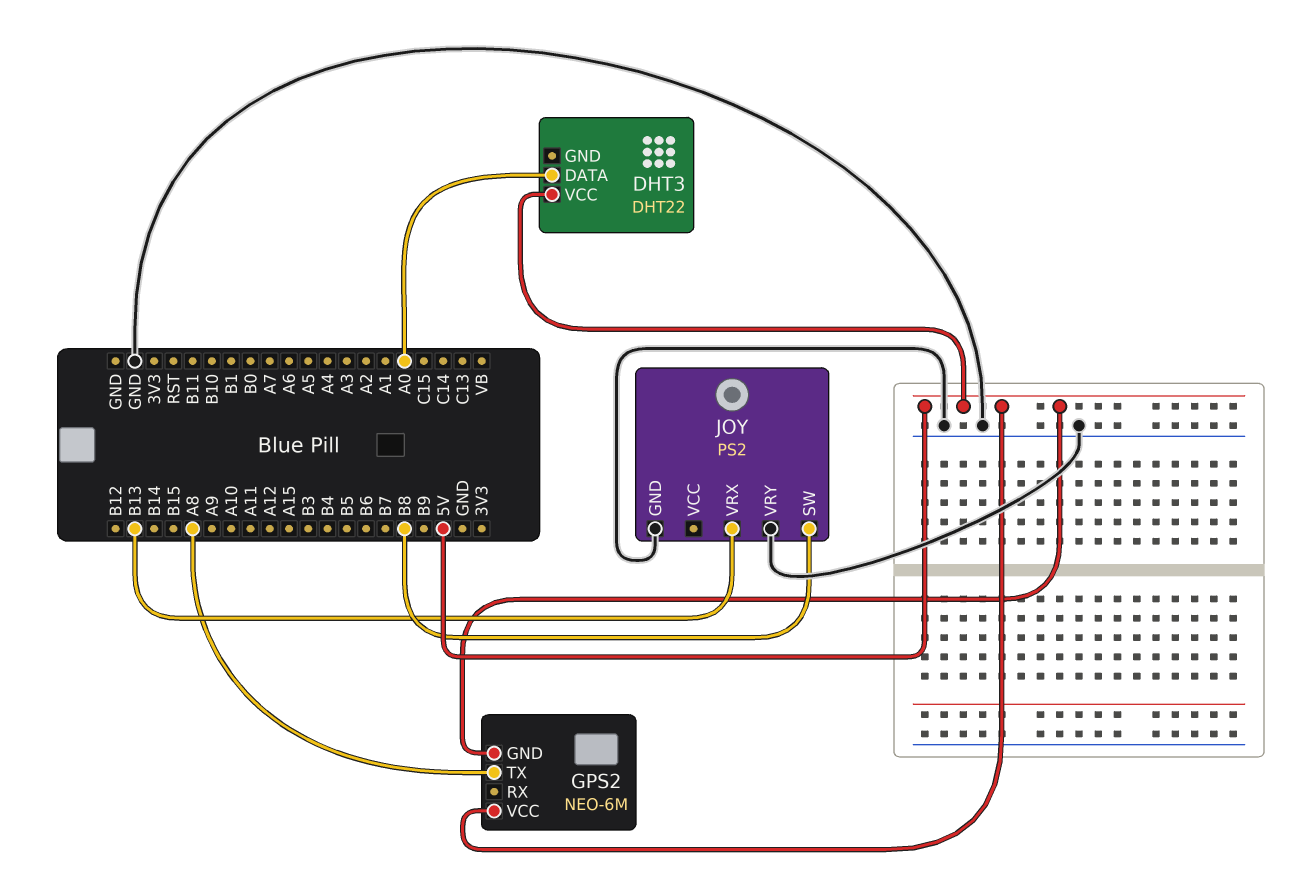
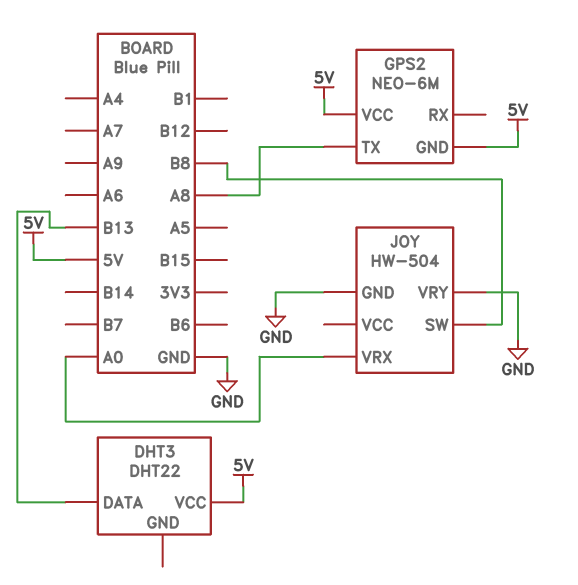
DHT3 pin DATA: A0 -> B13
JOY: PS2 -> HW-504
JOY pin VRX: B13 -> A0

